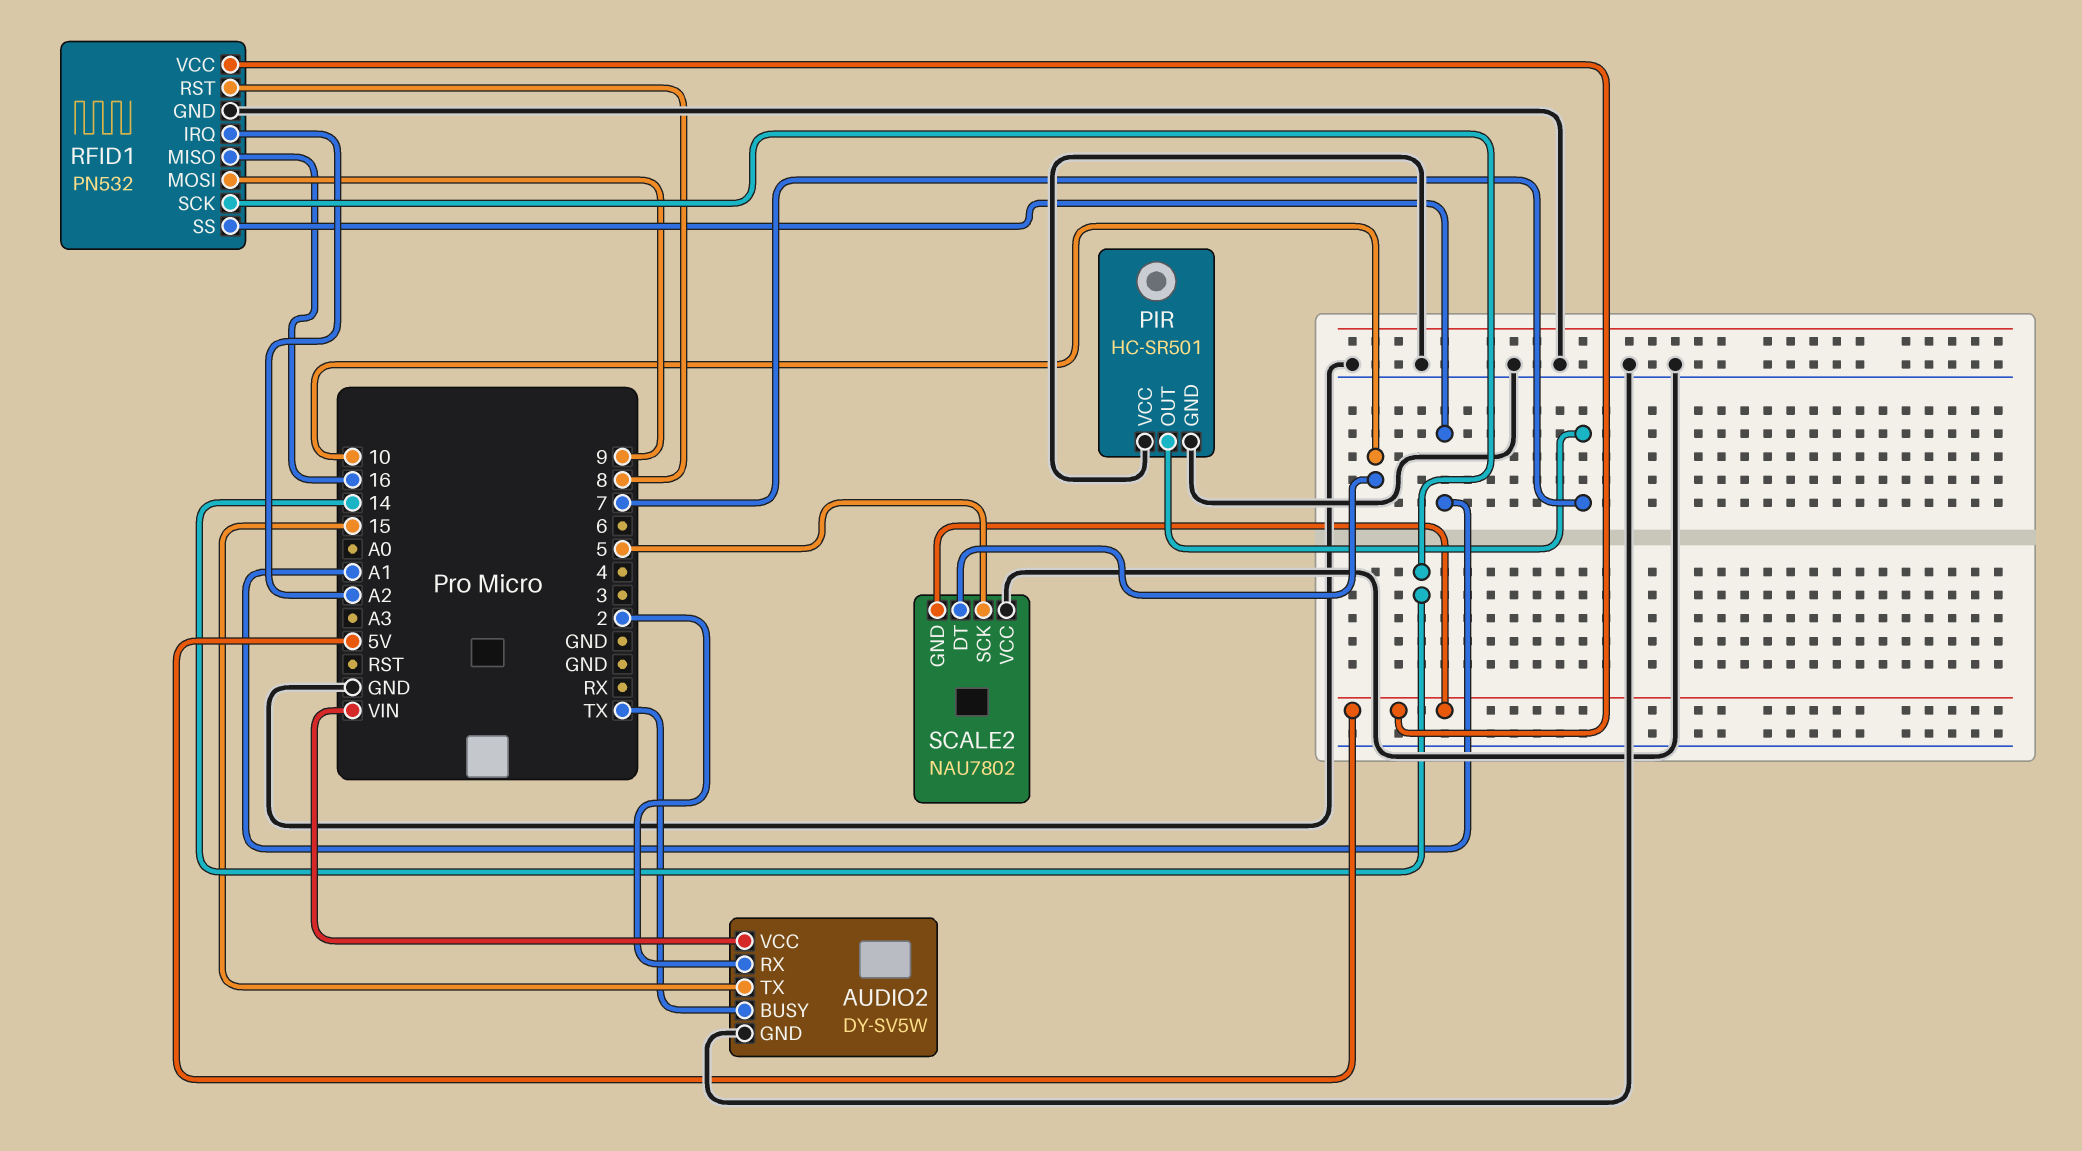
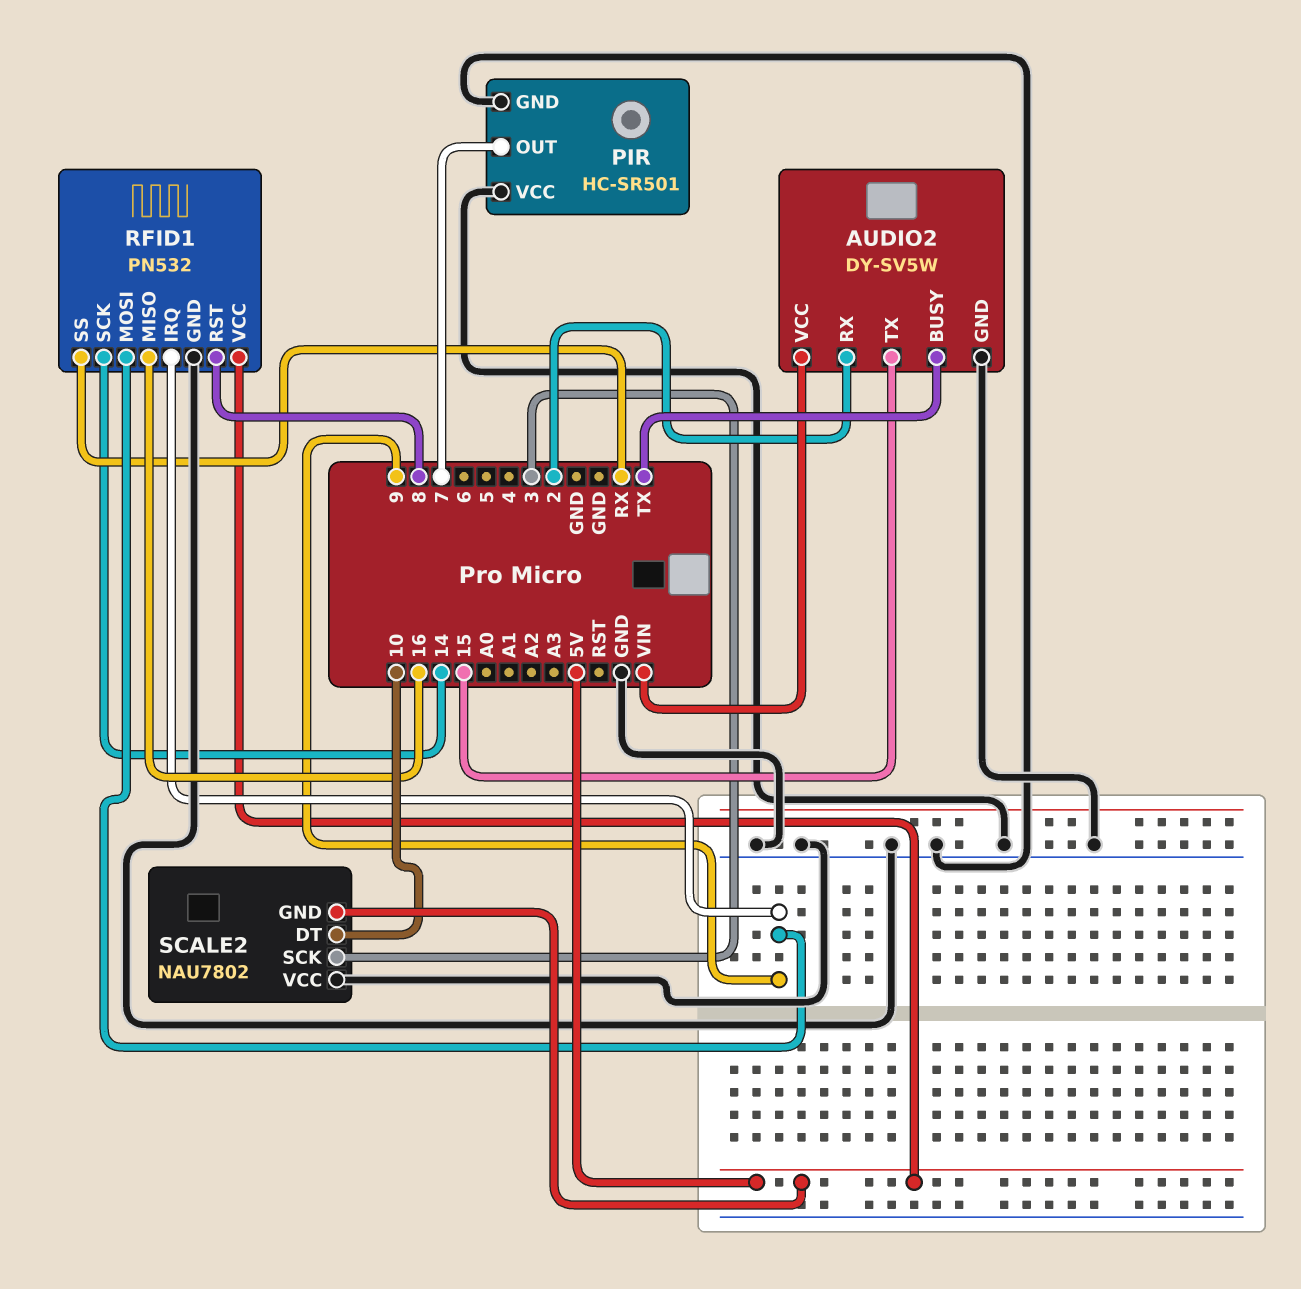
RFID1 pin IRQ: A2 -> 9
RFID1 pin SS: A1 -> RX
SCALE2 pin SCK: 5 -> 3

